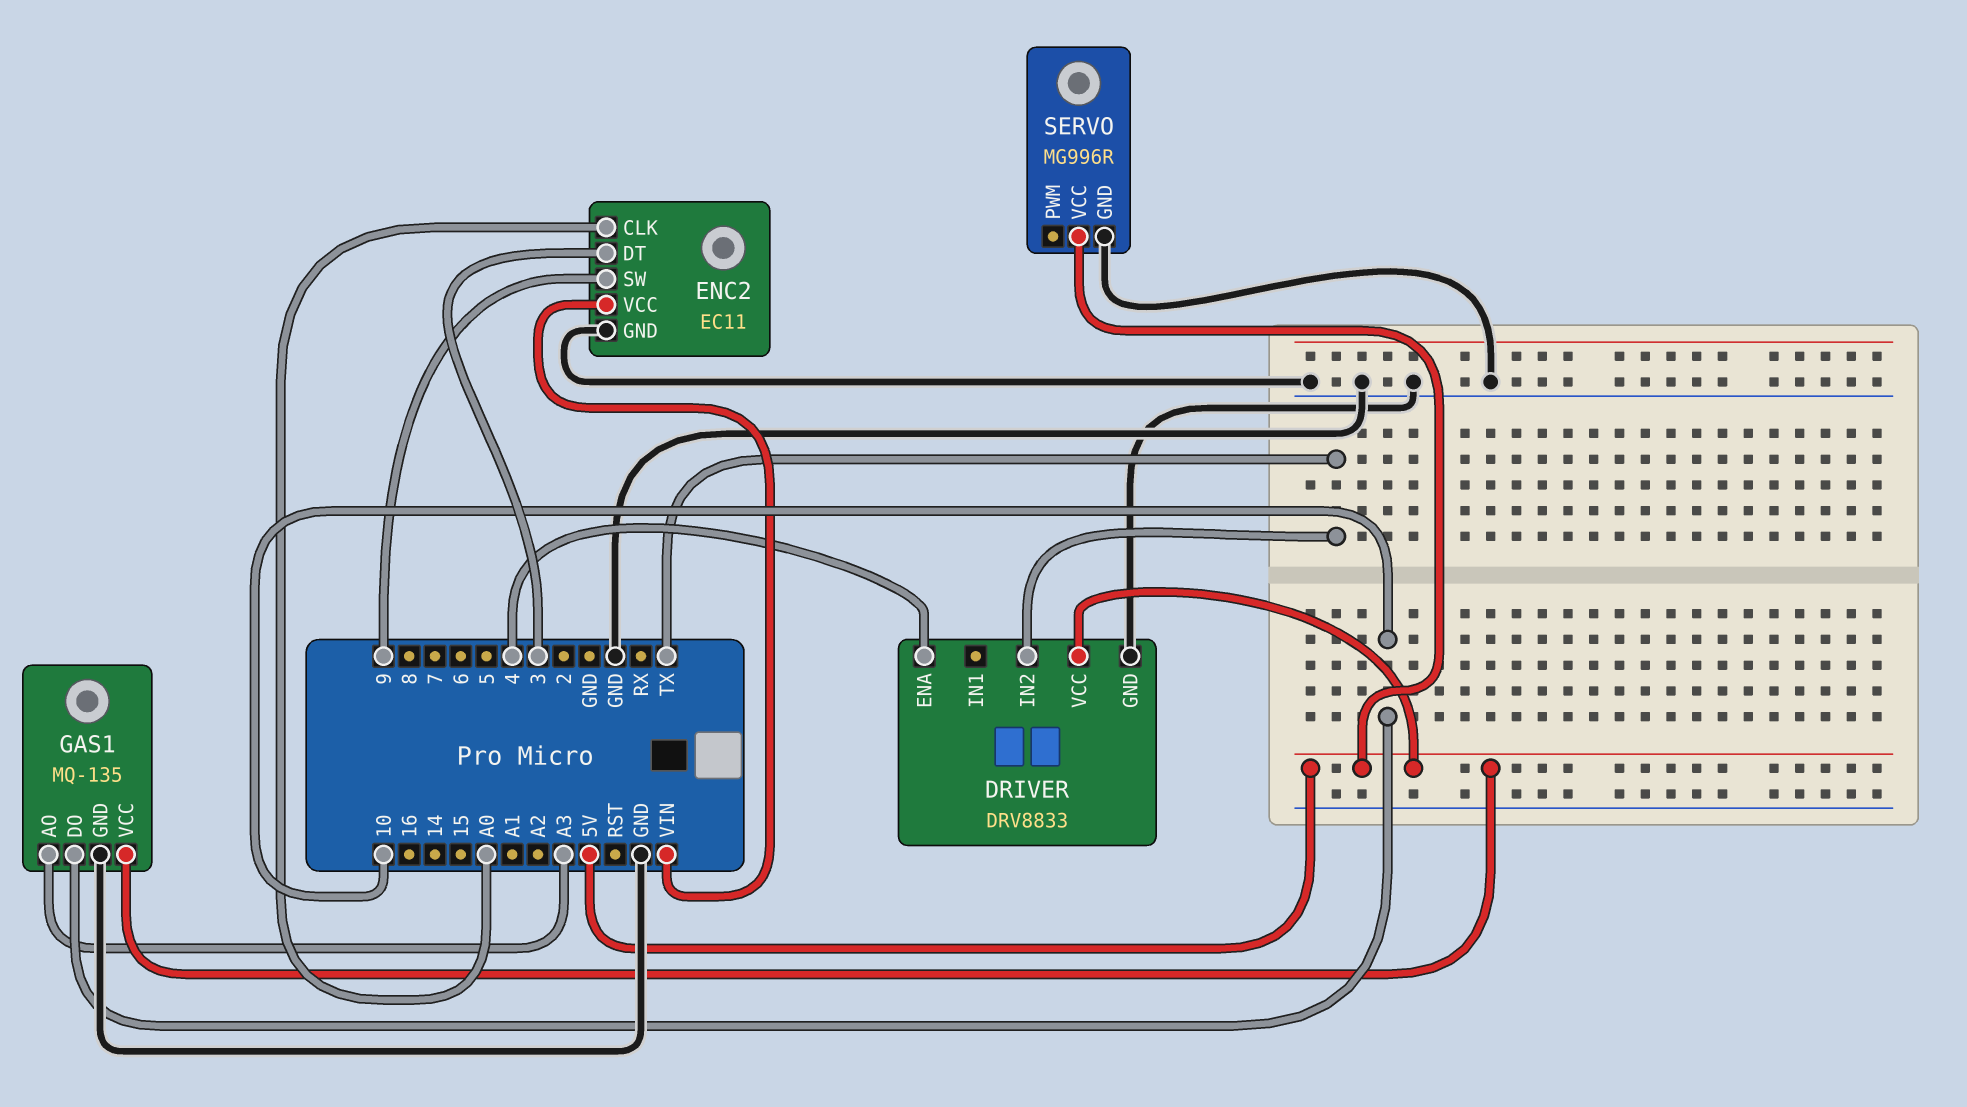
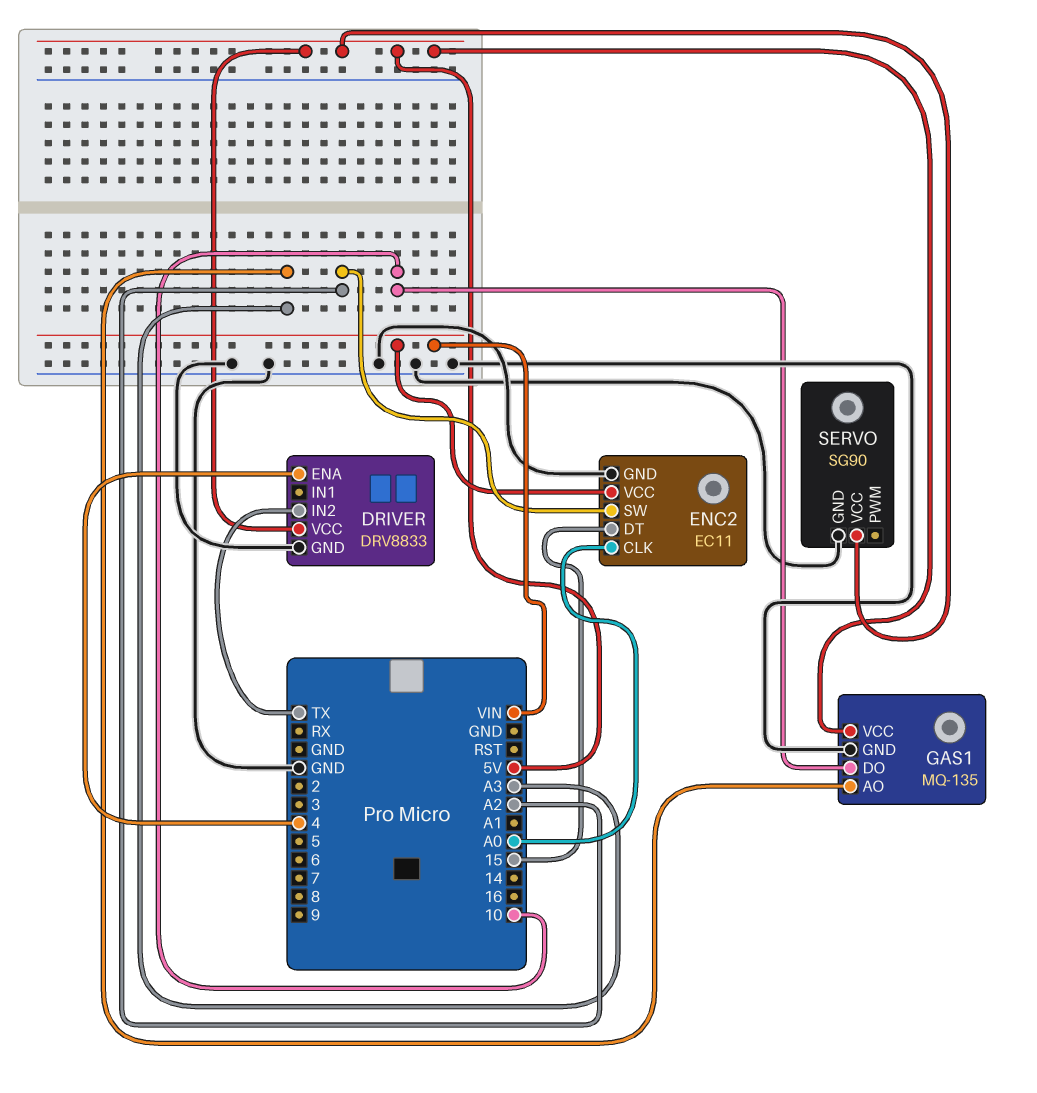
ENC2 pin DT: 3 -> 15
ENC2 pin SW: 9 -> A2
SERVO: MG996R -> SG90

